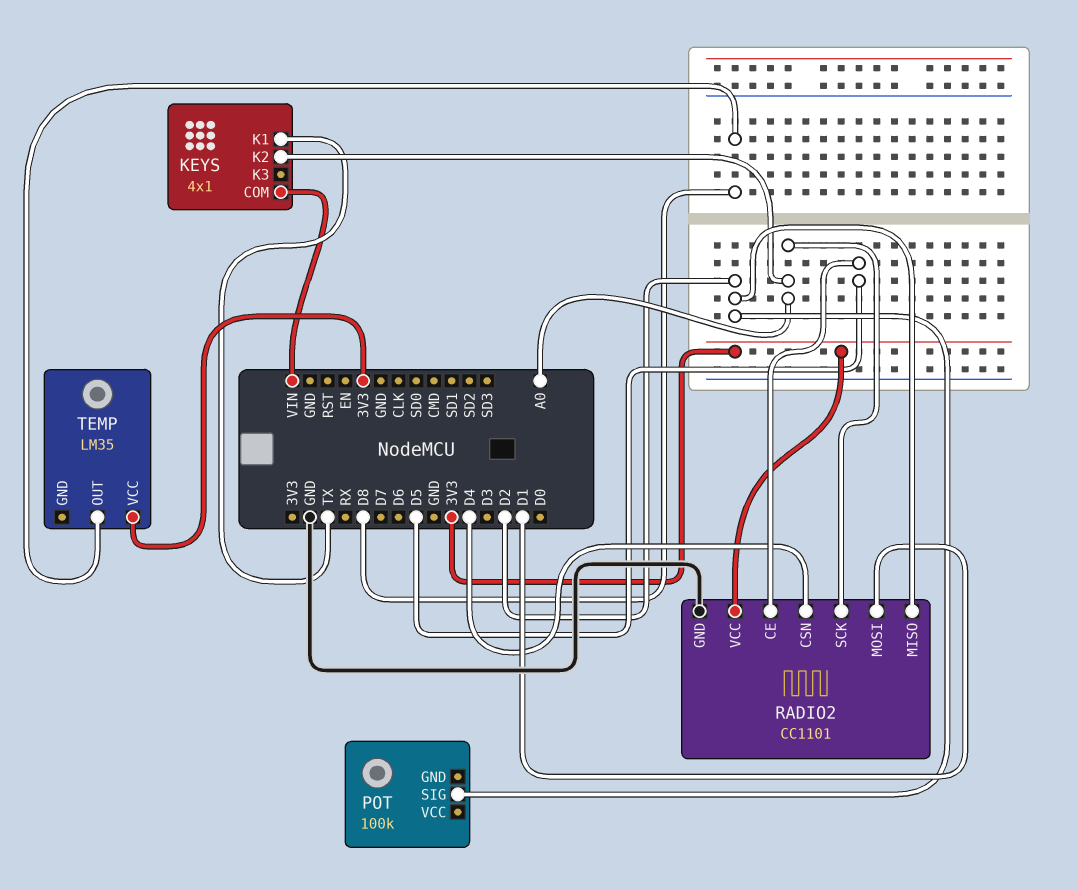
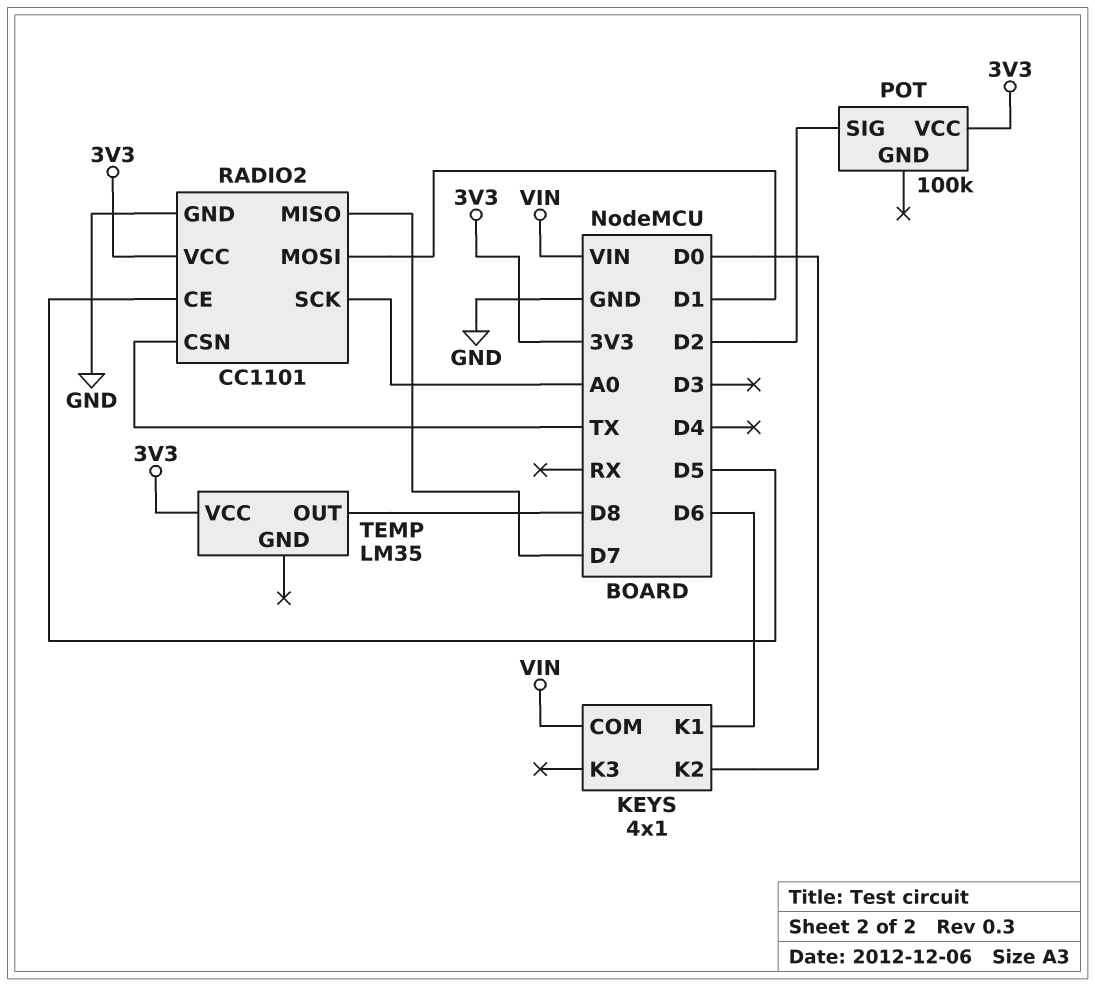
KEYS pin K1: TX -> D6
KEYS pin K2: A0 -> D0
POT pin VCC: none -> 3V3
RADIO2 pin CSN: D4 -> TX
RADIO2 pin MISO: D2 -> D7

